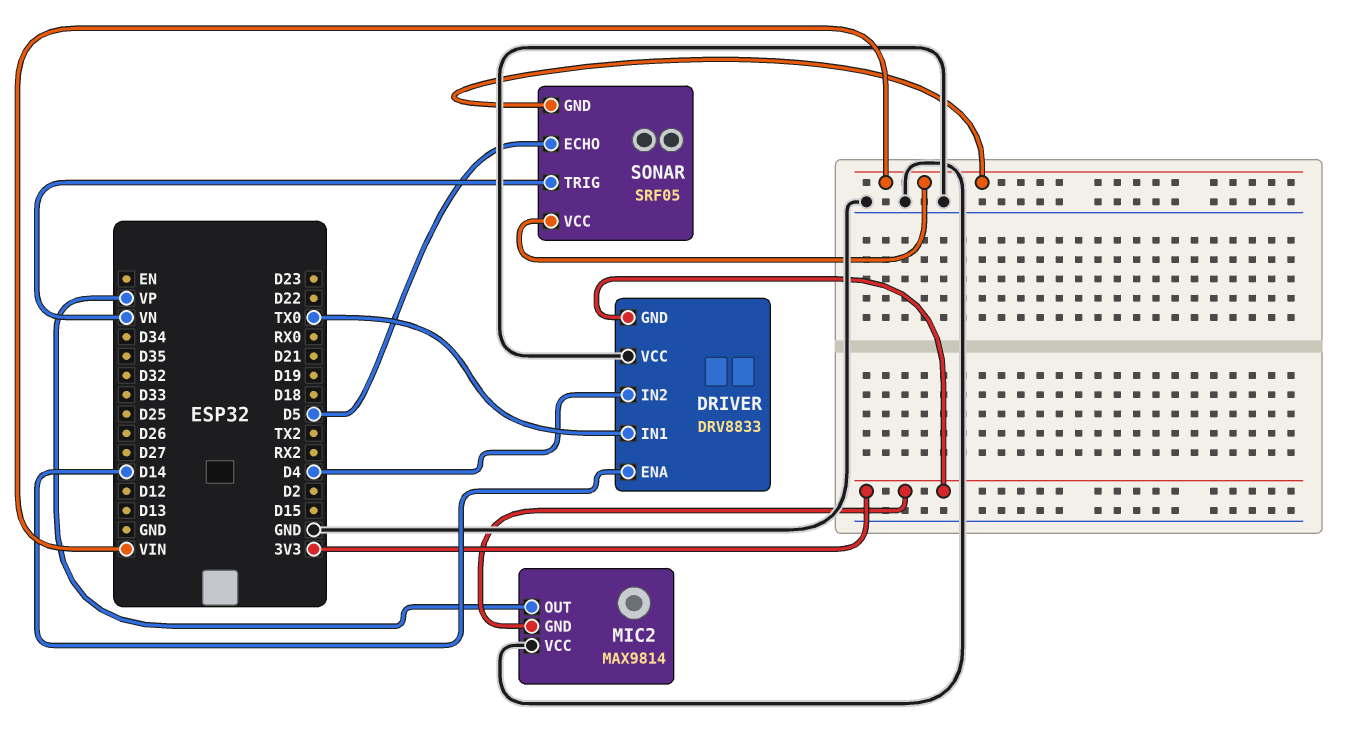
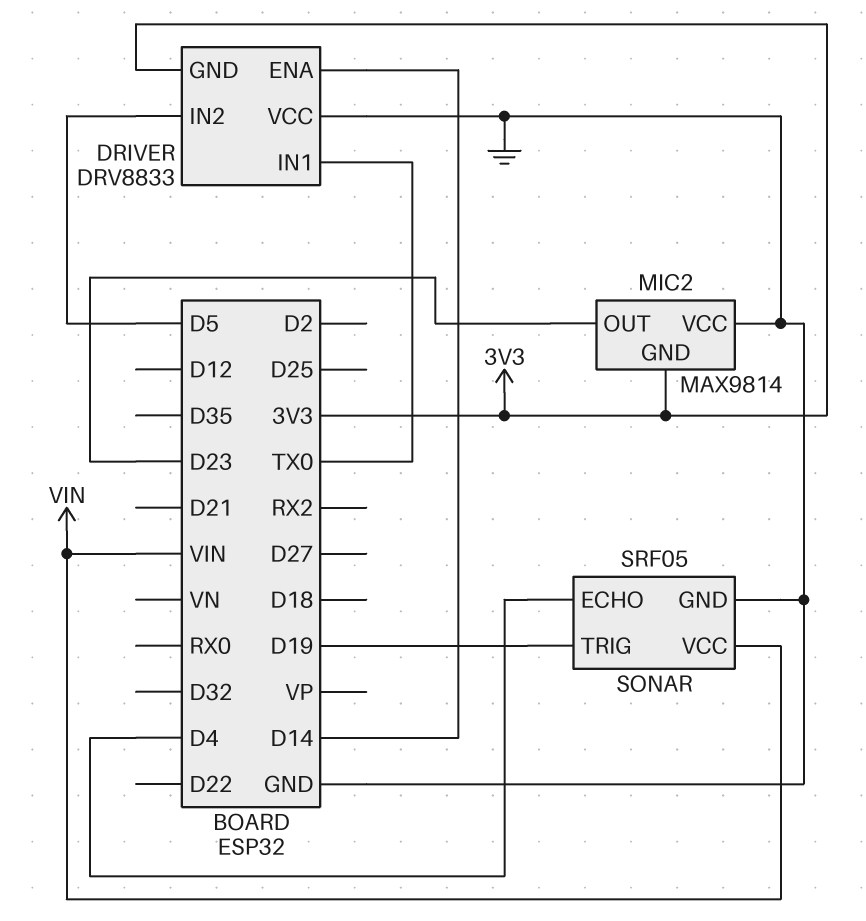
DRIVER pin IN2: D4 -> D5
MIC2 pin OUT: VP -> D23
SONAR pin ECHO: D5 -> D4
SONAR pin GND: VIN -> GND
SONAR pin TRIG: VN -> D19

